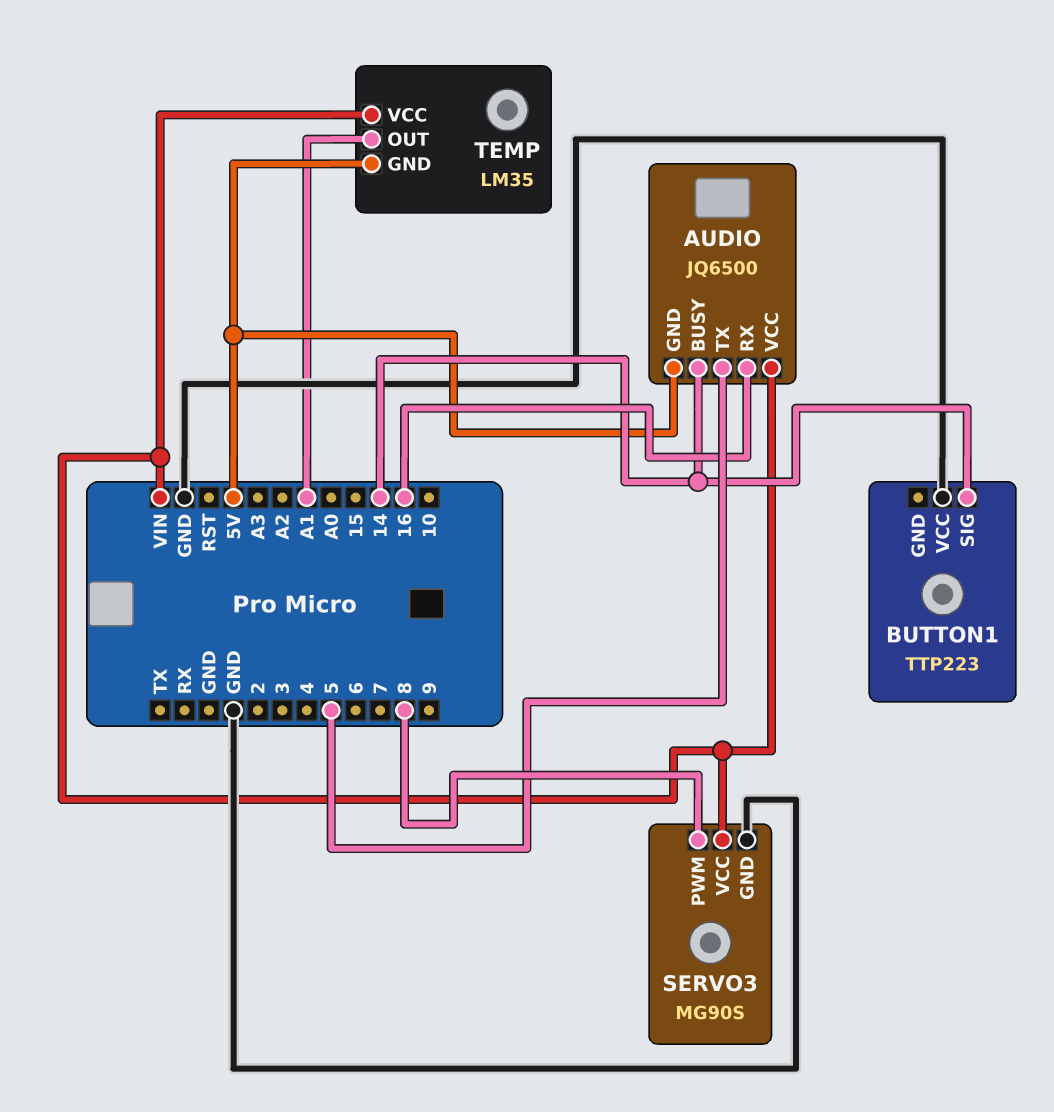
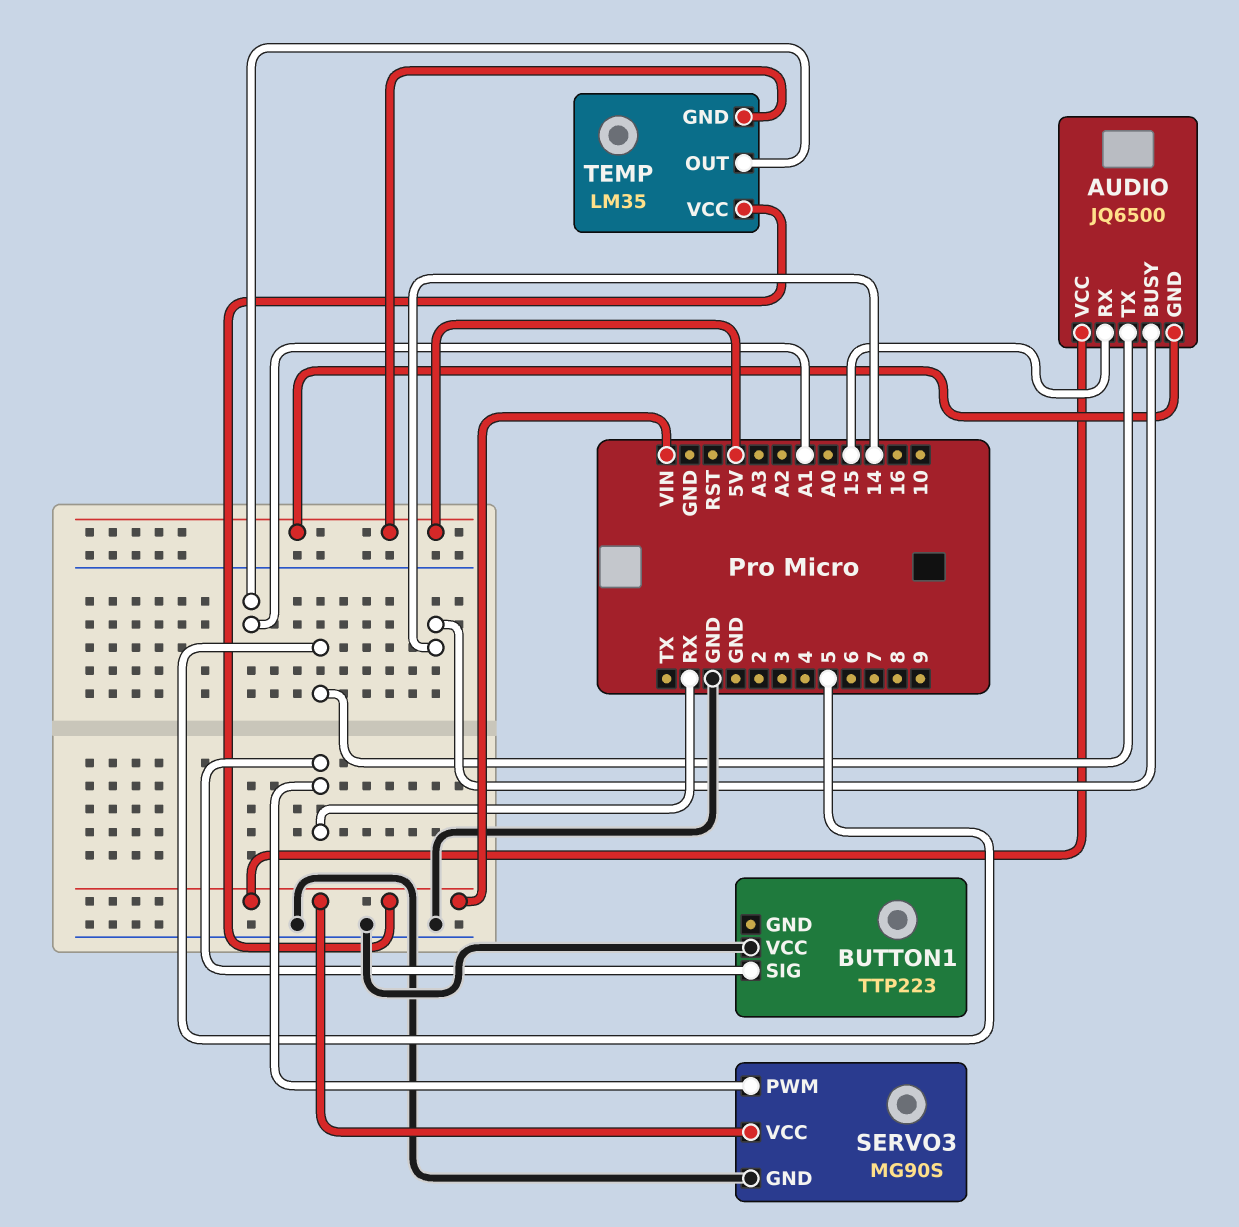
AUDIO pin RX: 16 -> 15
BUTTON1 pin SIG: 14 -> RX
SERVO3 pin PWM: 8 -> RX

